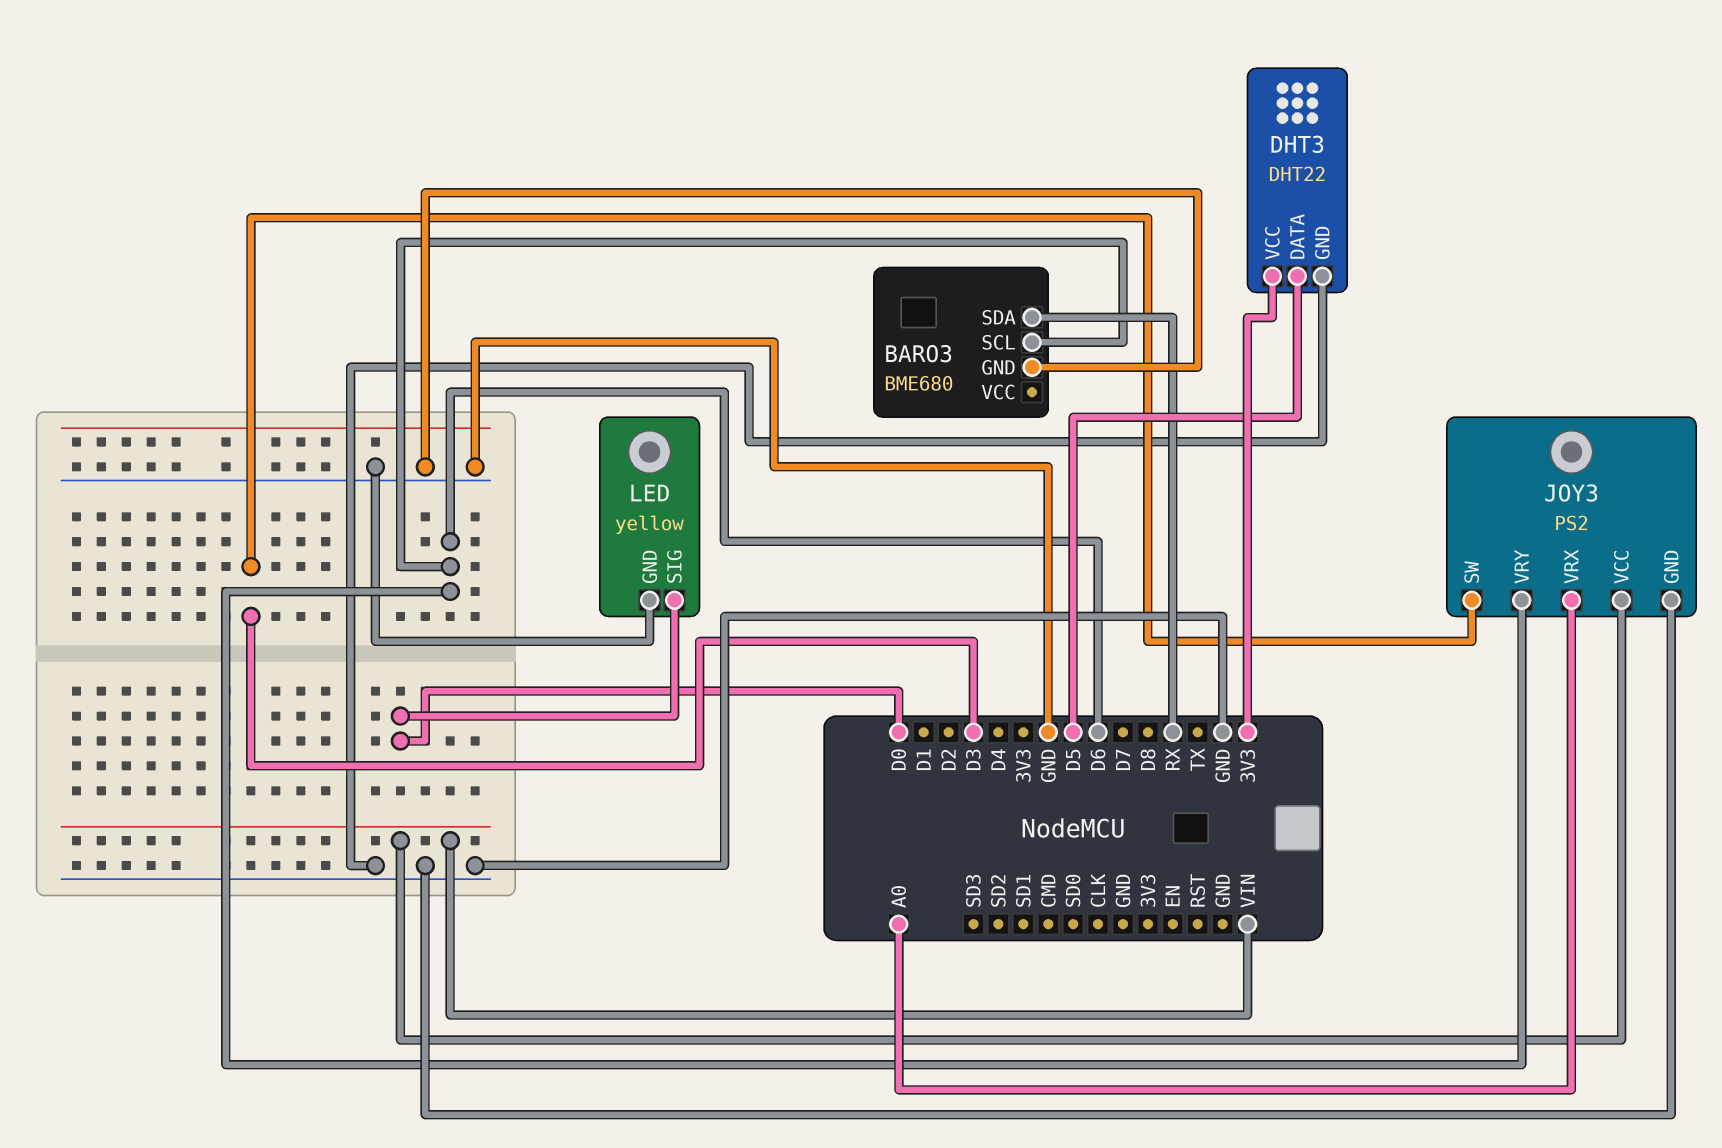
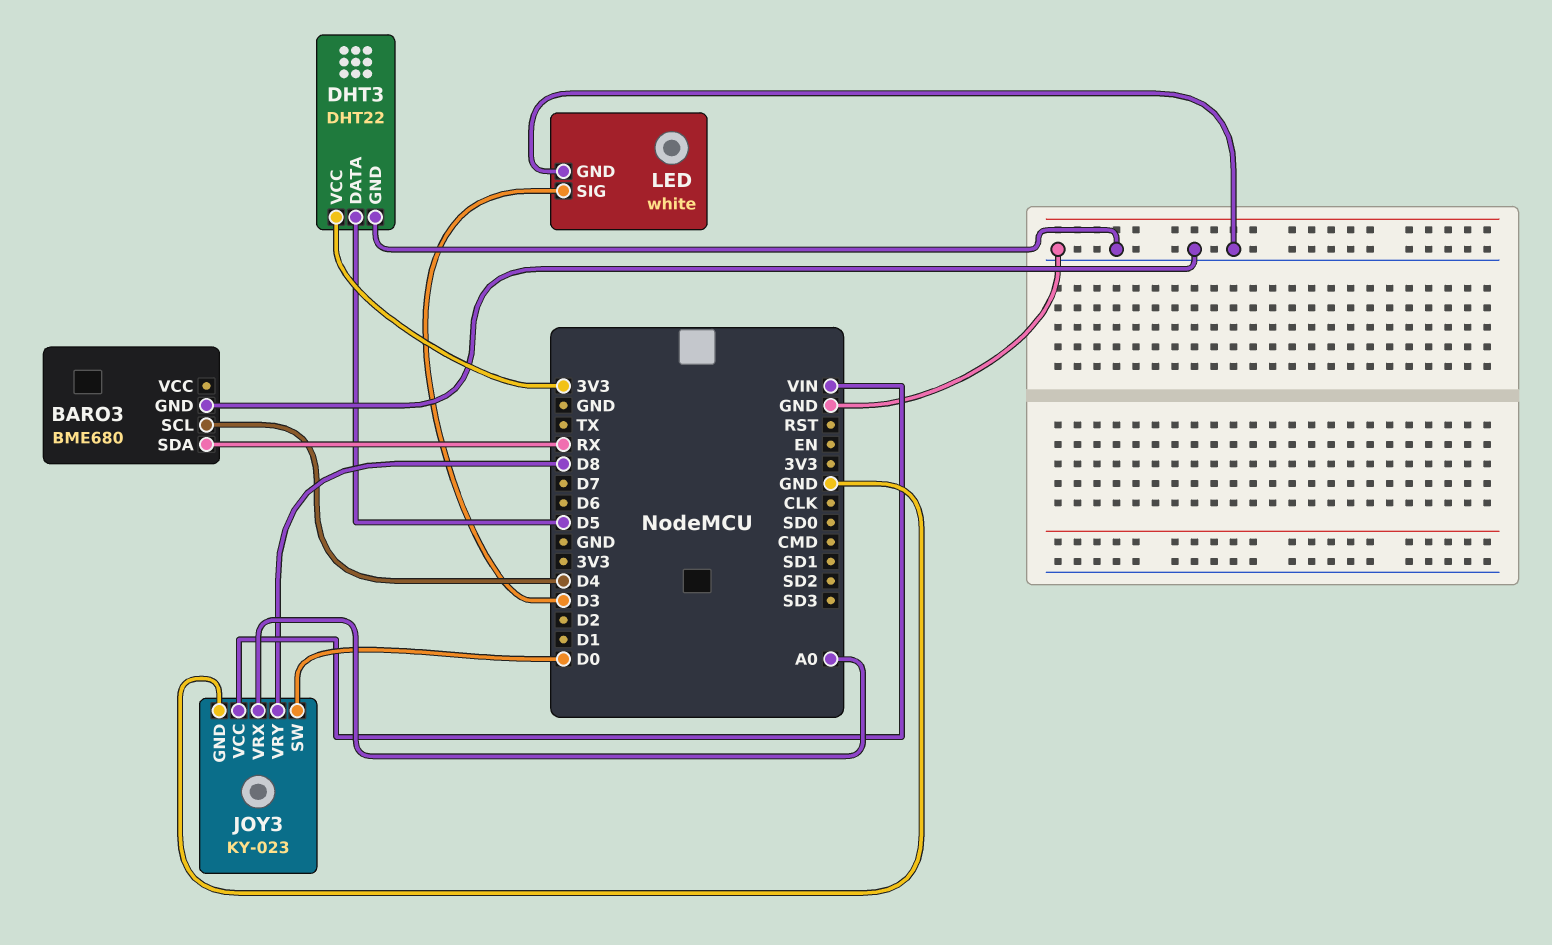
BARO3 pin SCL: D6 -> D4
JOY3: PS2 -> KY-023
JOY3 pin SW: D3 -> D0
JOY3 pin VRY: D6 -> D8
LED: yellow -> white
LED pin SIG: D0 -> D3

